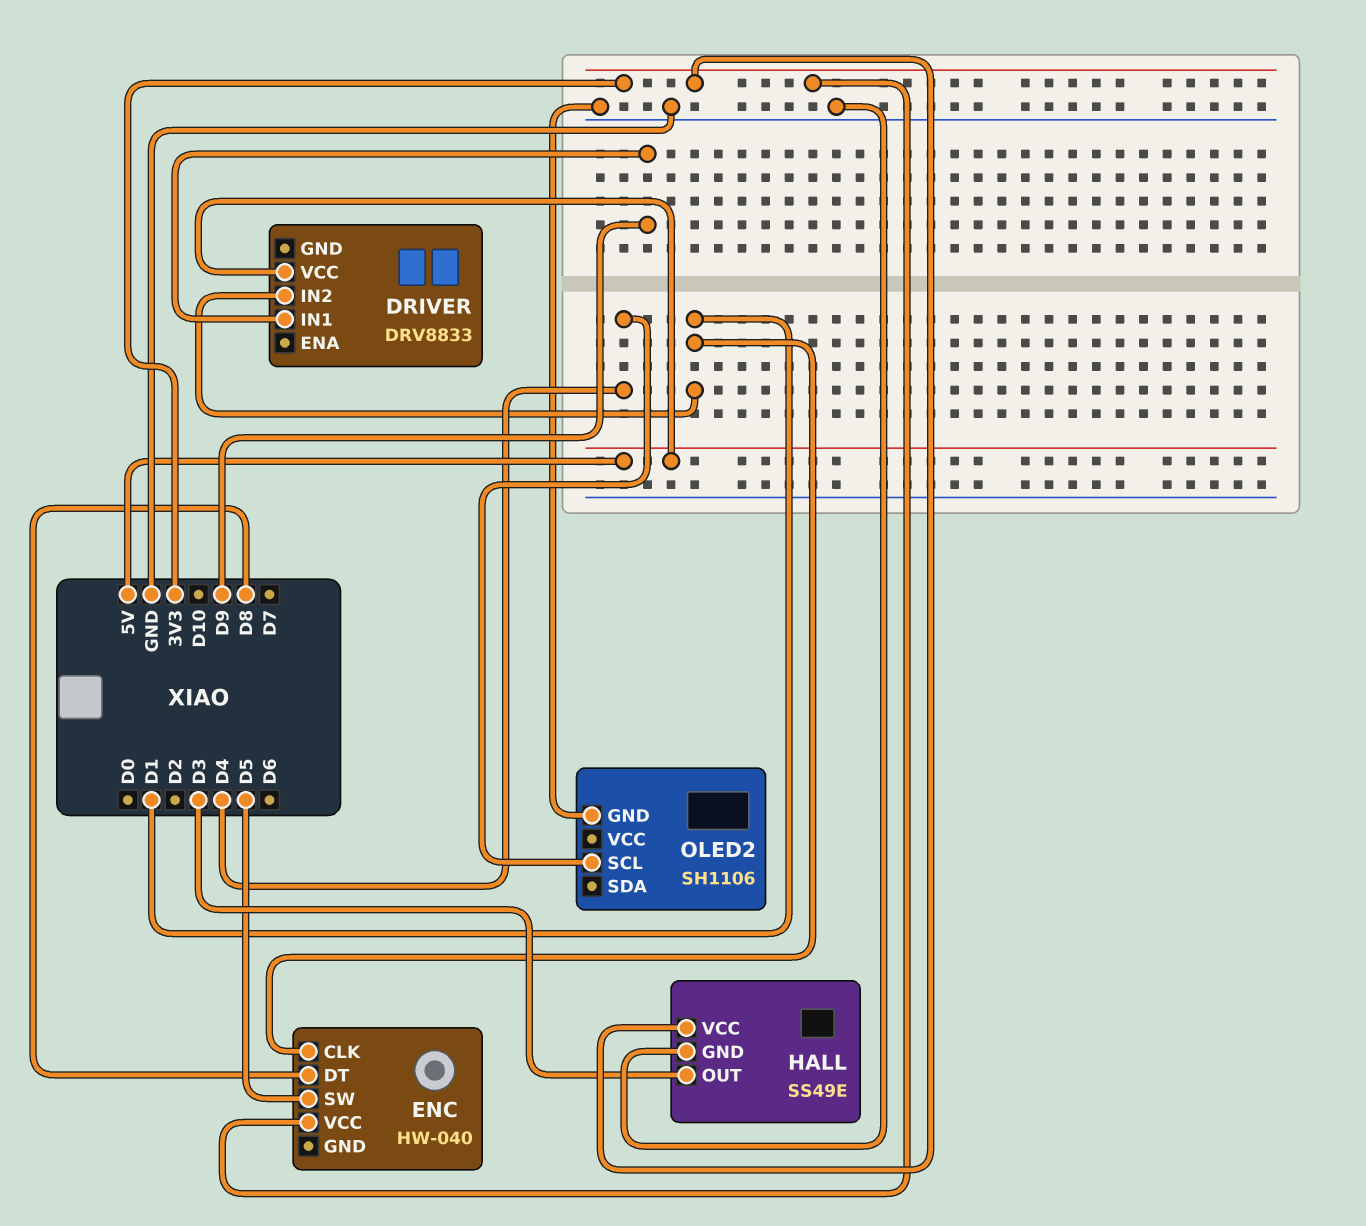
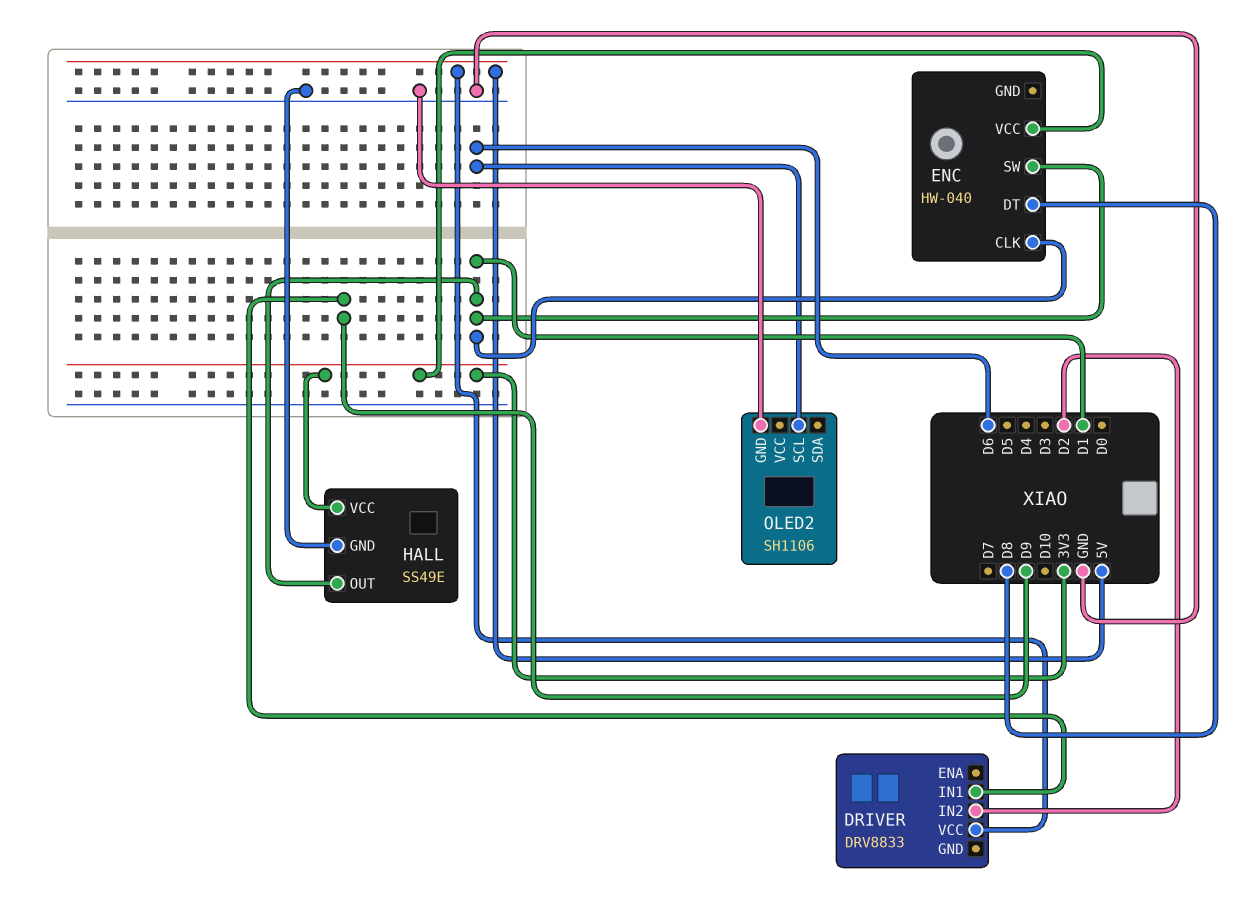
DRIVER pin IN2: D1 -> D2
ENC pin SW: D5 -> D1
HALL pin OUT: D3 -> D1
OLED2 pin SCL: D4 -> D6

